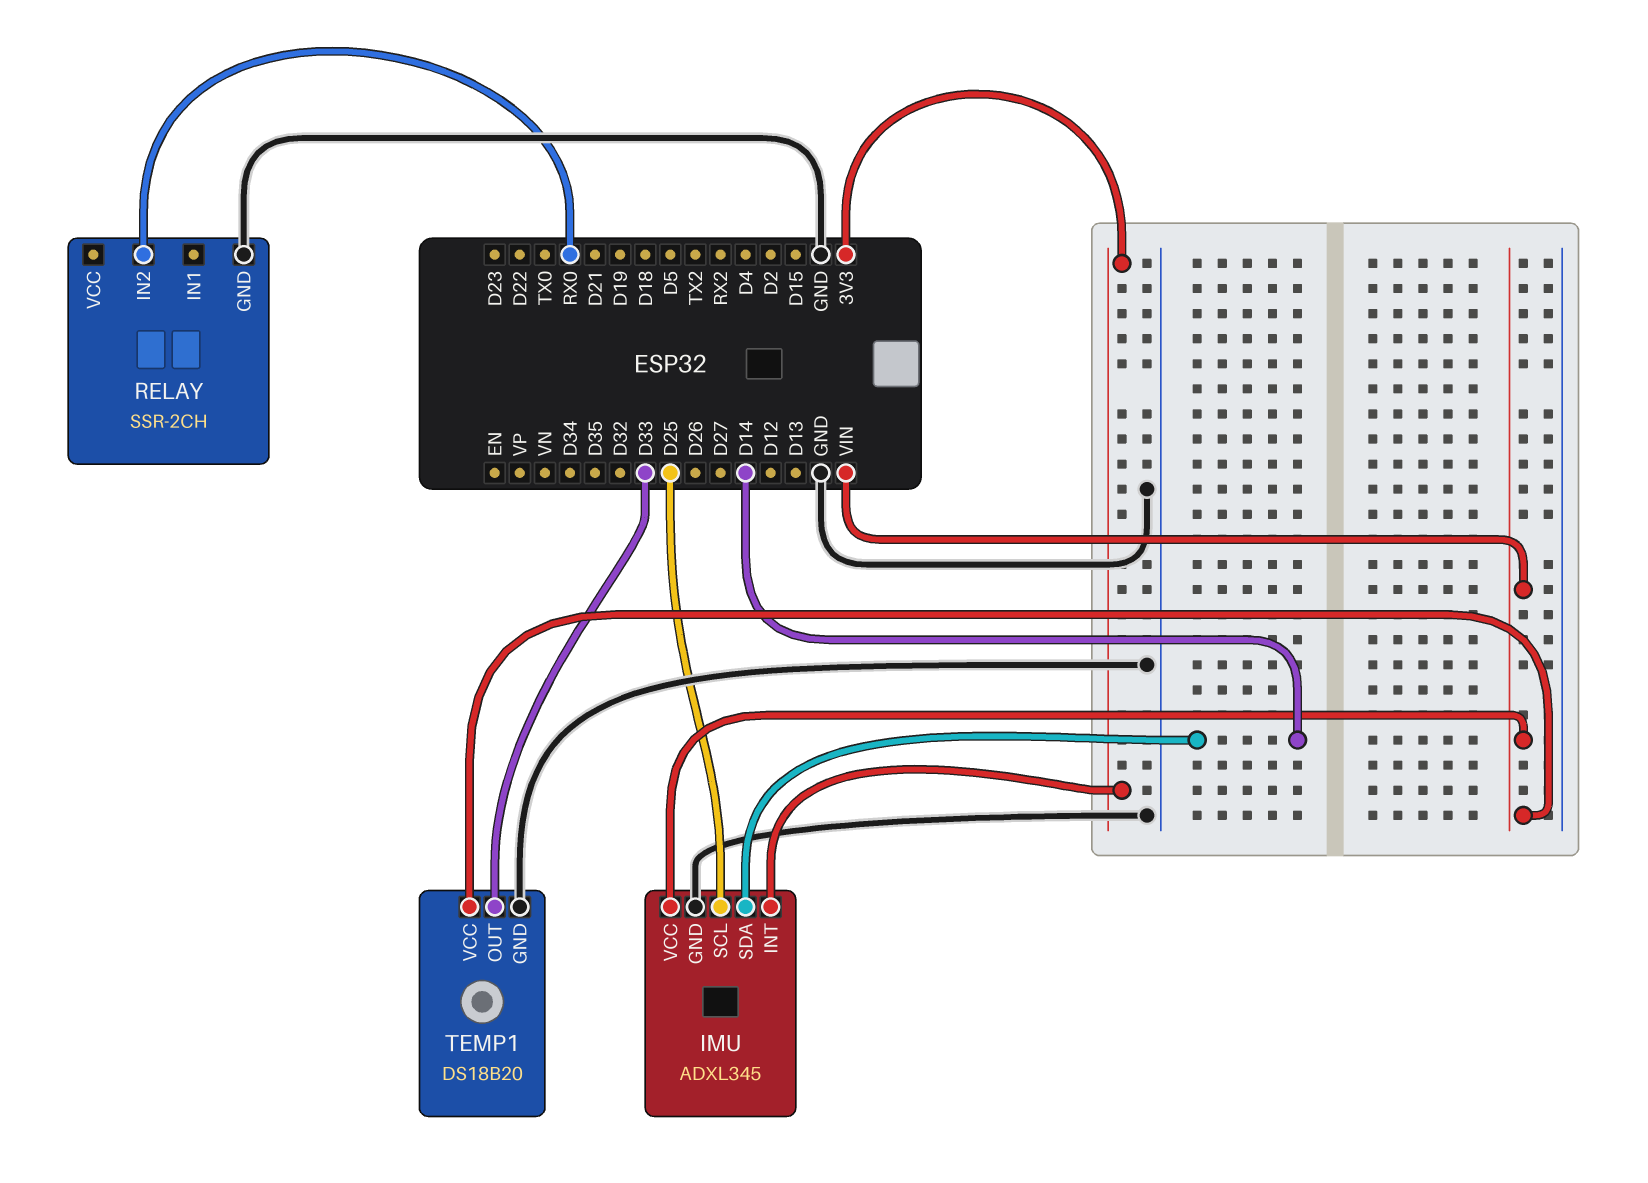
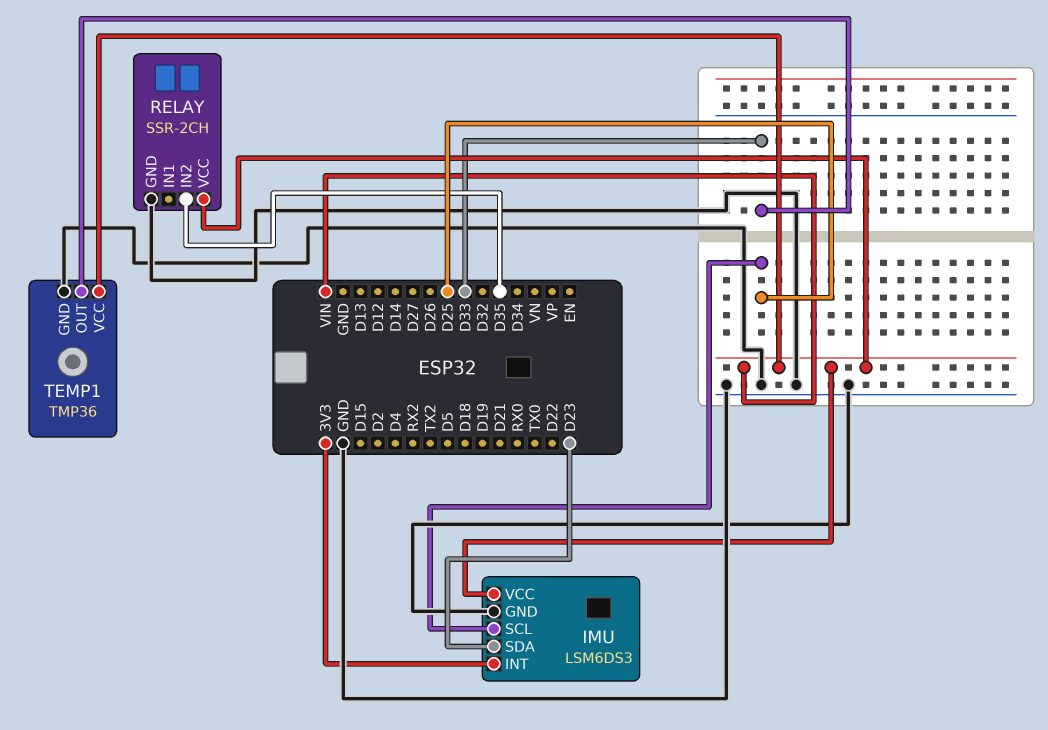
IMU: ADXL345 -> LSM6DS3
IMU pin SDA: D14 -> D23
RELAY pin IN2: RX0 -> D35
RELAY pin VCC: none -> VIN
TEMP1: DS18B20 -> TMP36

